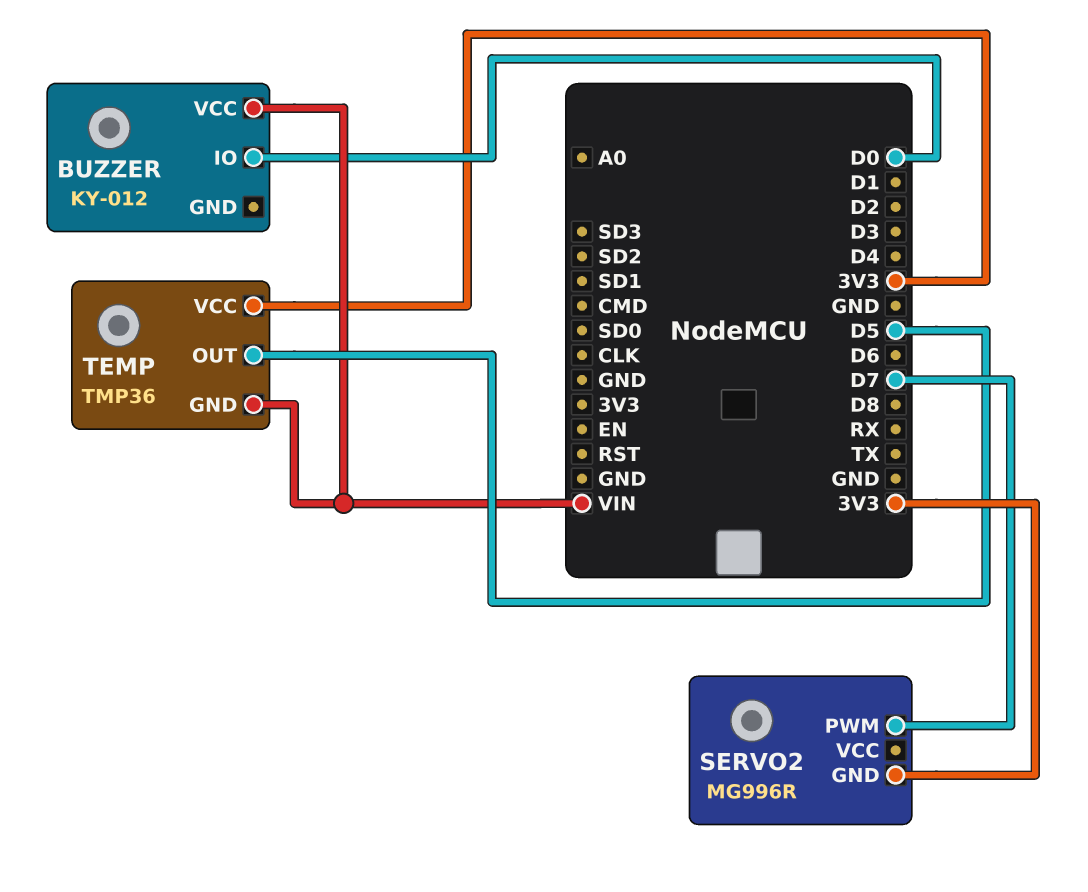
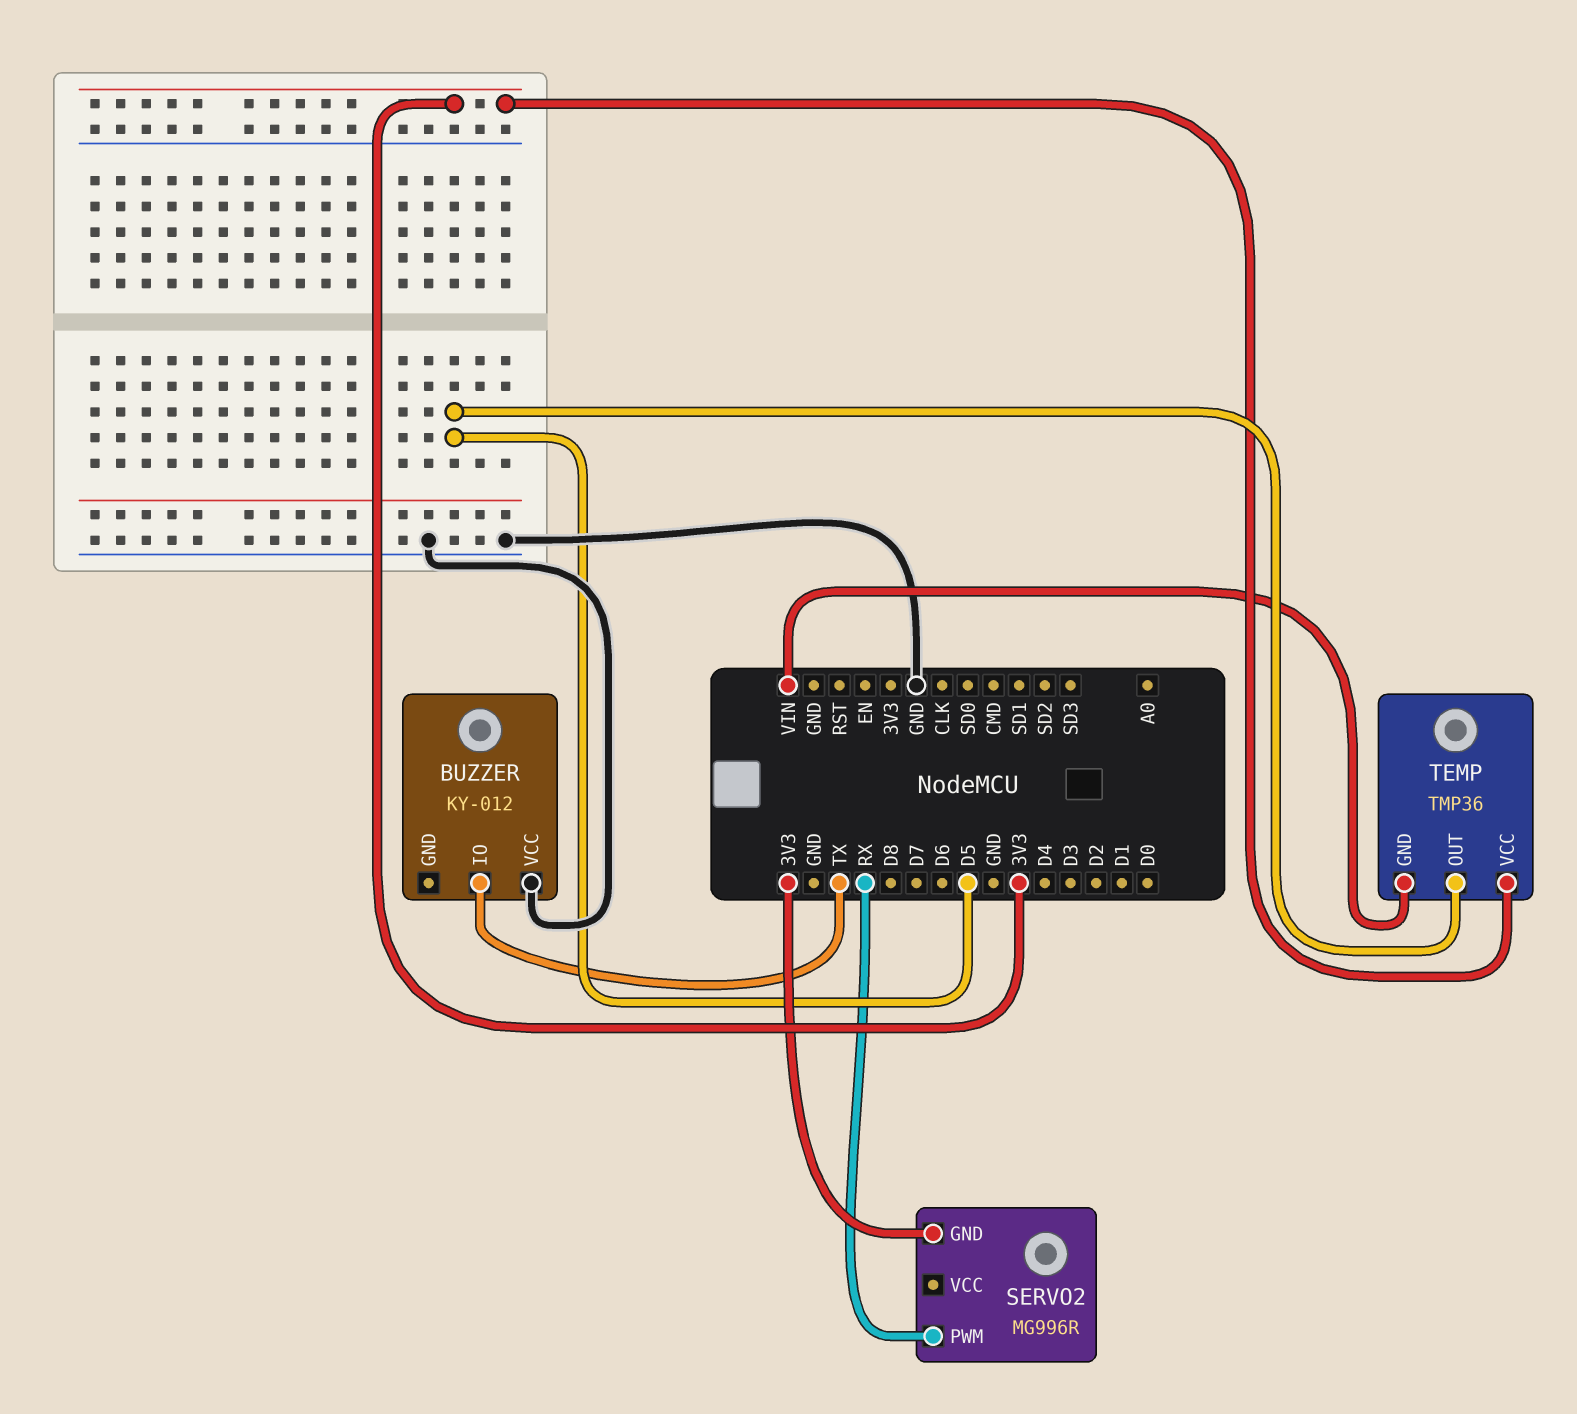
BUZZER pin IO: D0 -> TX
BUZZER pin VCC: VIN -> GND
SERVO2 pin PWM: D7 -> RX

